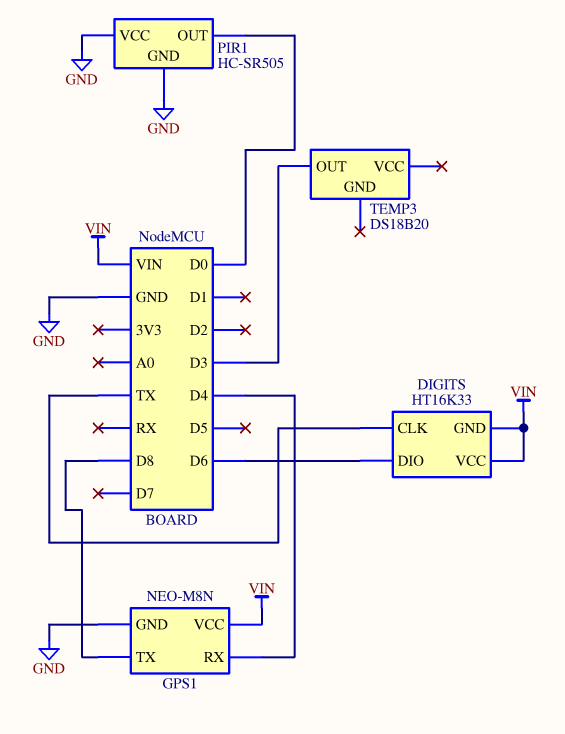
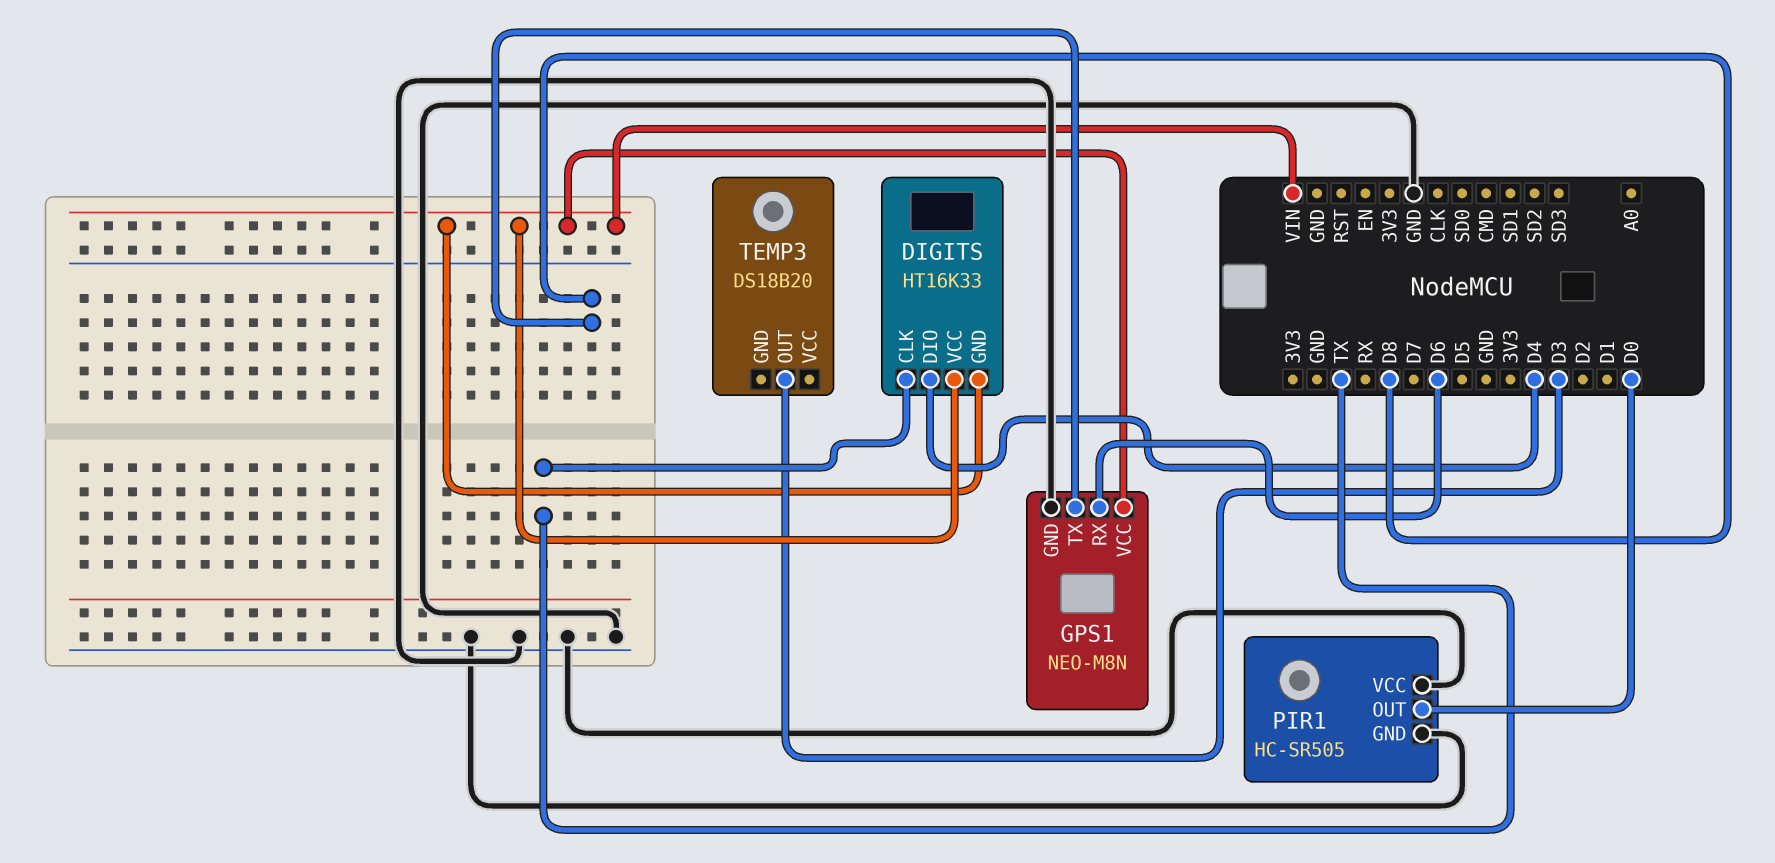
DIGITS pin DIO: D6 -> D4
GPS1 pin RX: D4 -> D6

